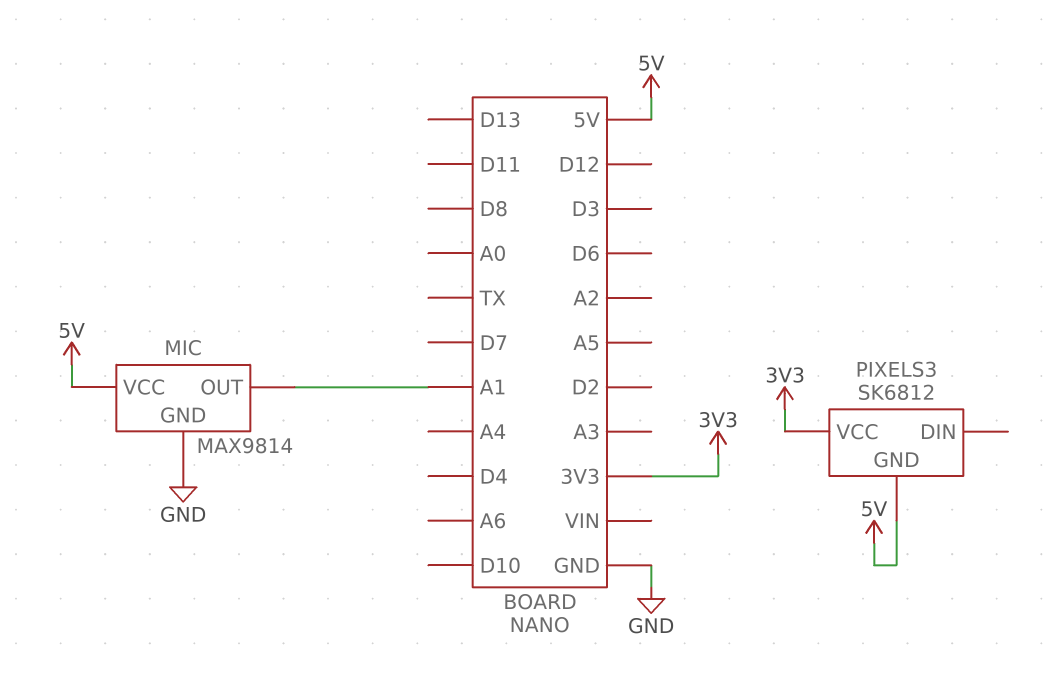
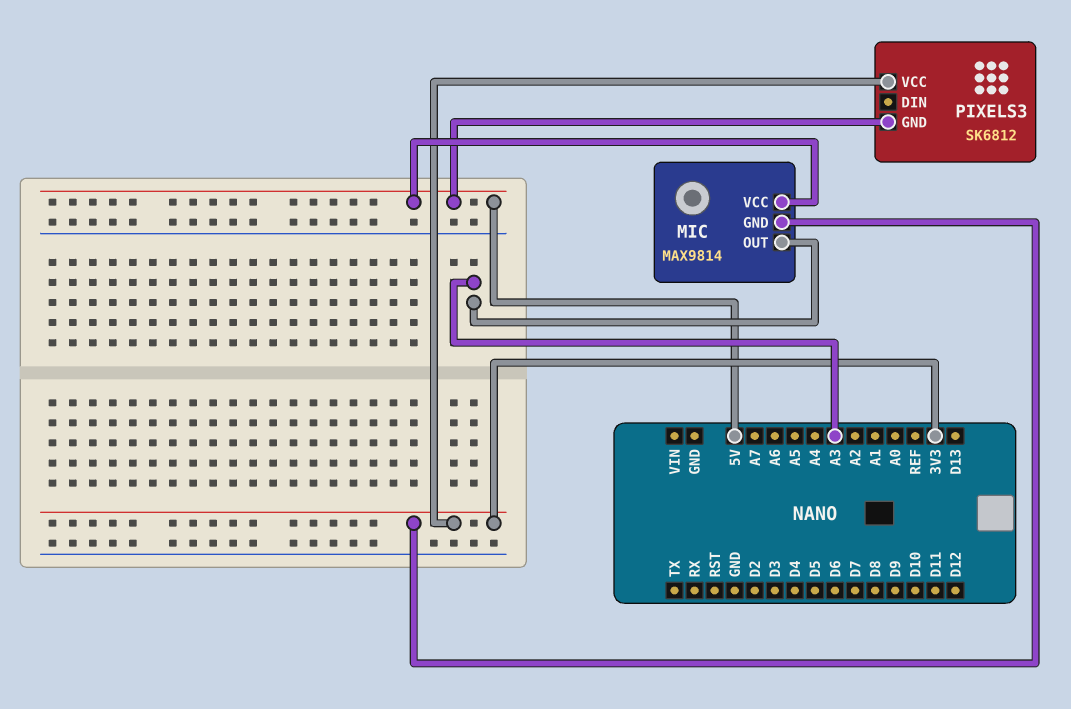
MIC pin GND: GND -> 3V3
MIC pin OUT: A1 -> A3

